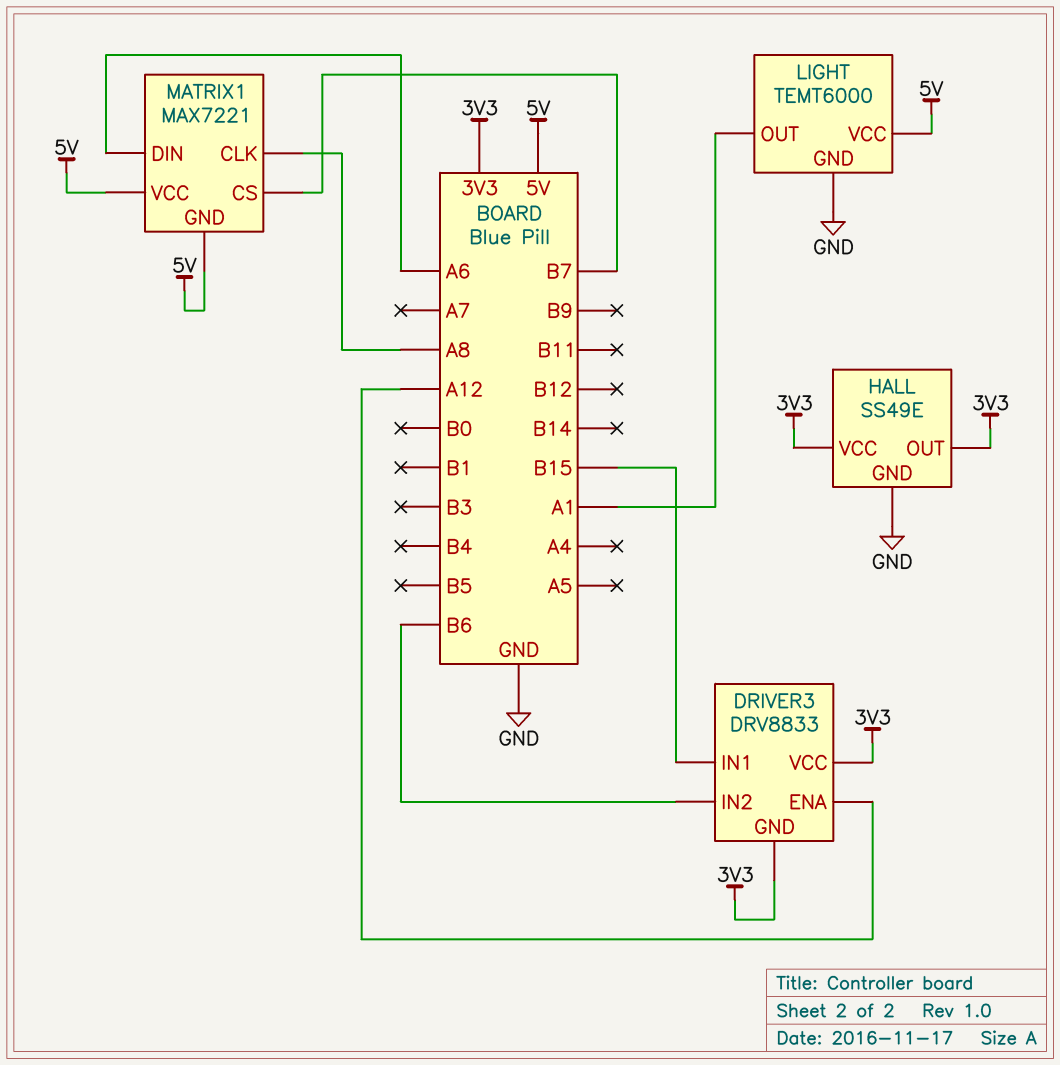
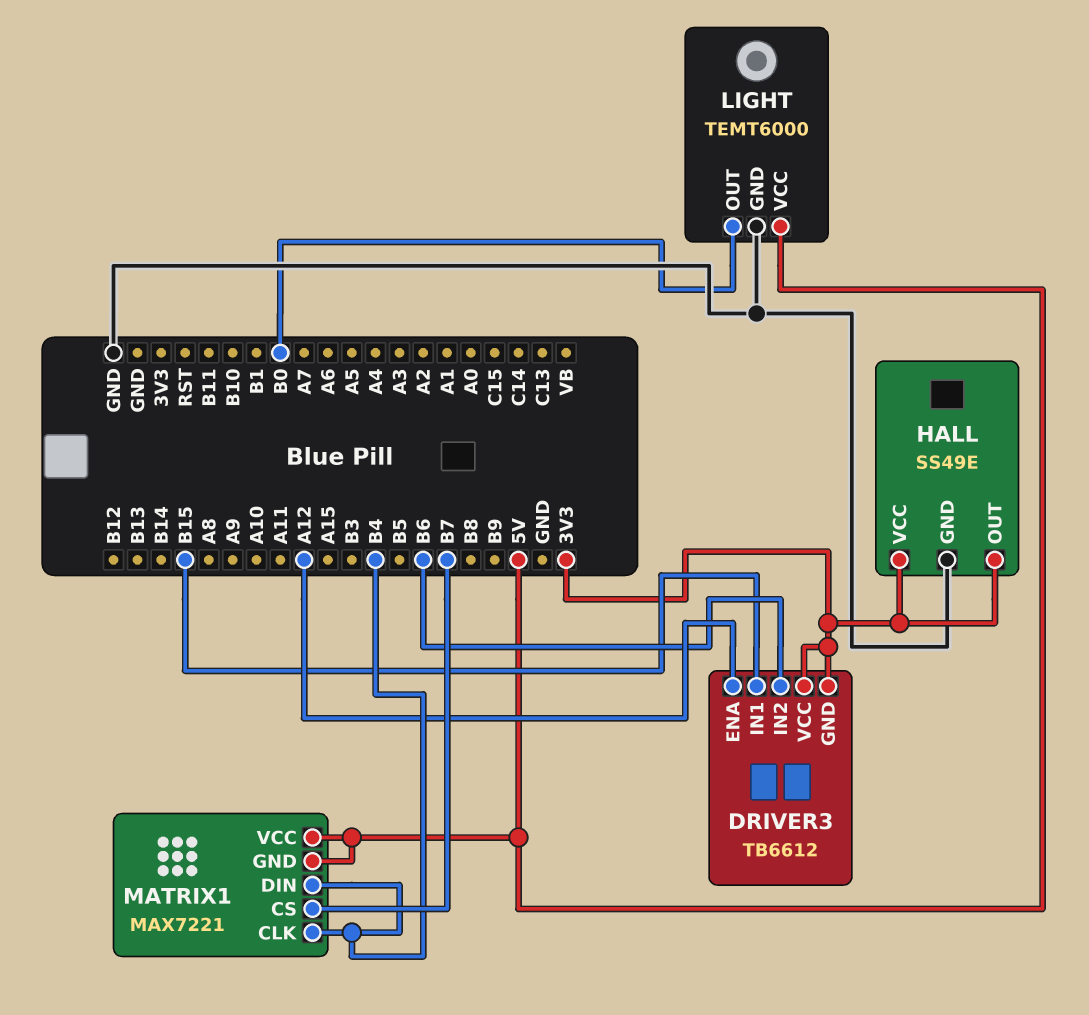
DRIVER3: DRV8833 -> TB6612
LIGHT pin OUT: A1 -> B0
MATRIX1 pin CLK: A8 -> B4
MATRIX1 pin DIN: A6 -> B4

